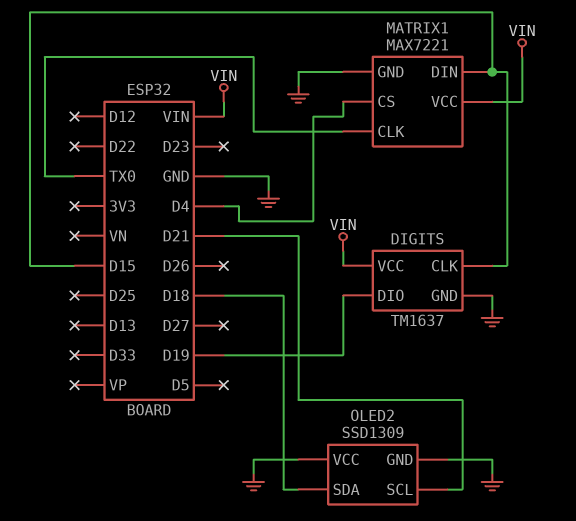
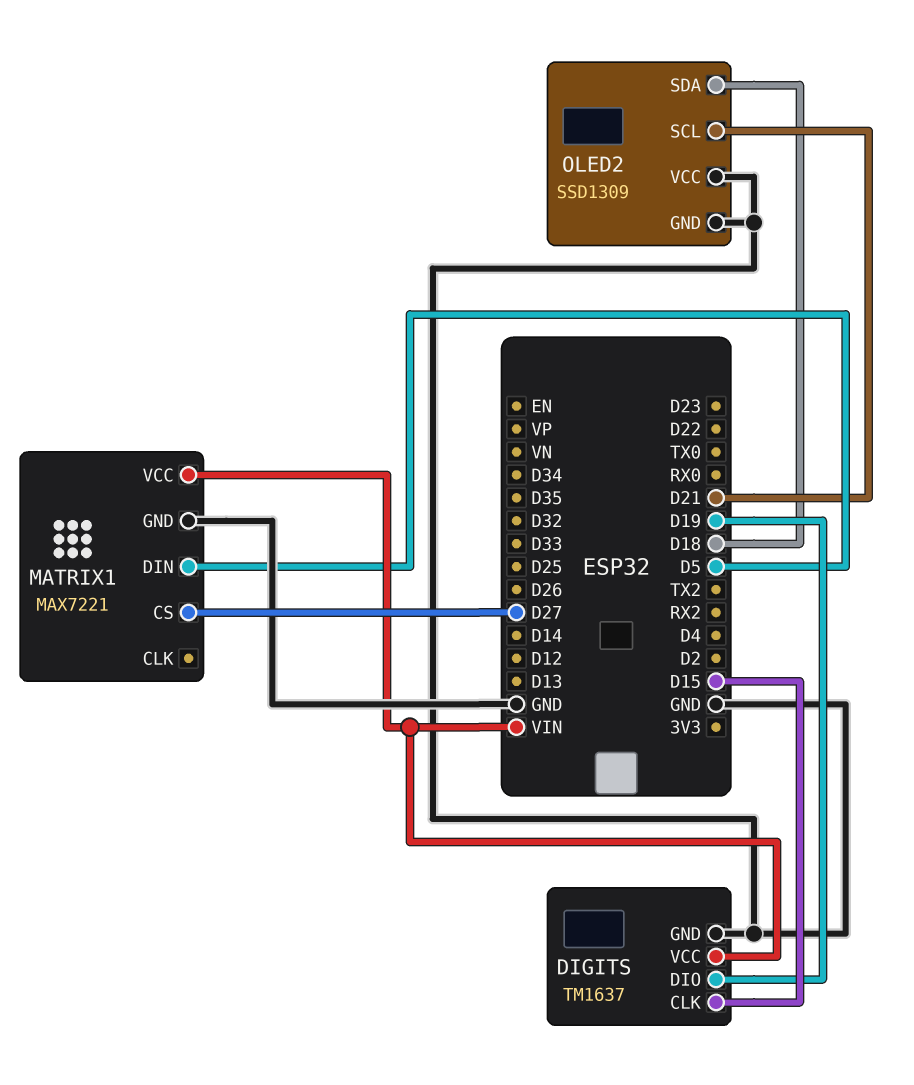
MATRIX1 pin CLK: TX0 -> none
MATRIX1 pin CS: D4 -> D27
MATRIX1 pin DIN: D15 -> D5

